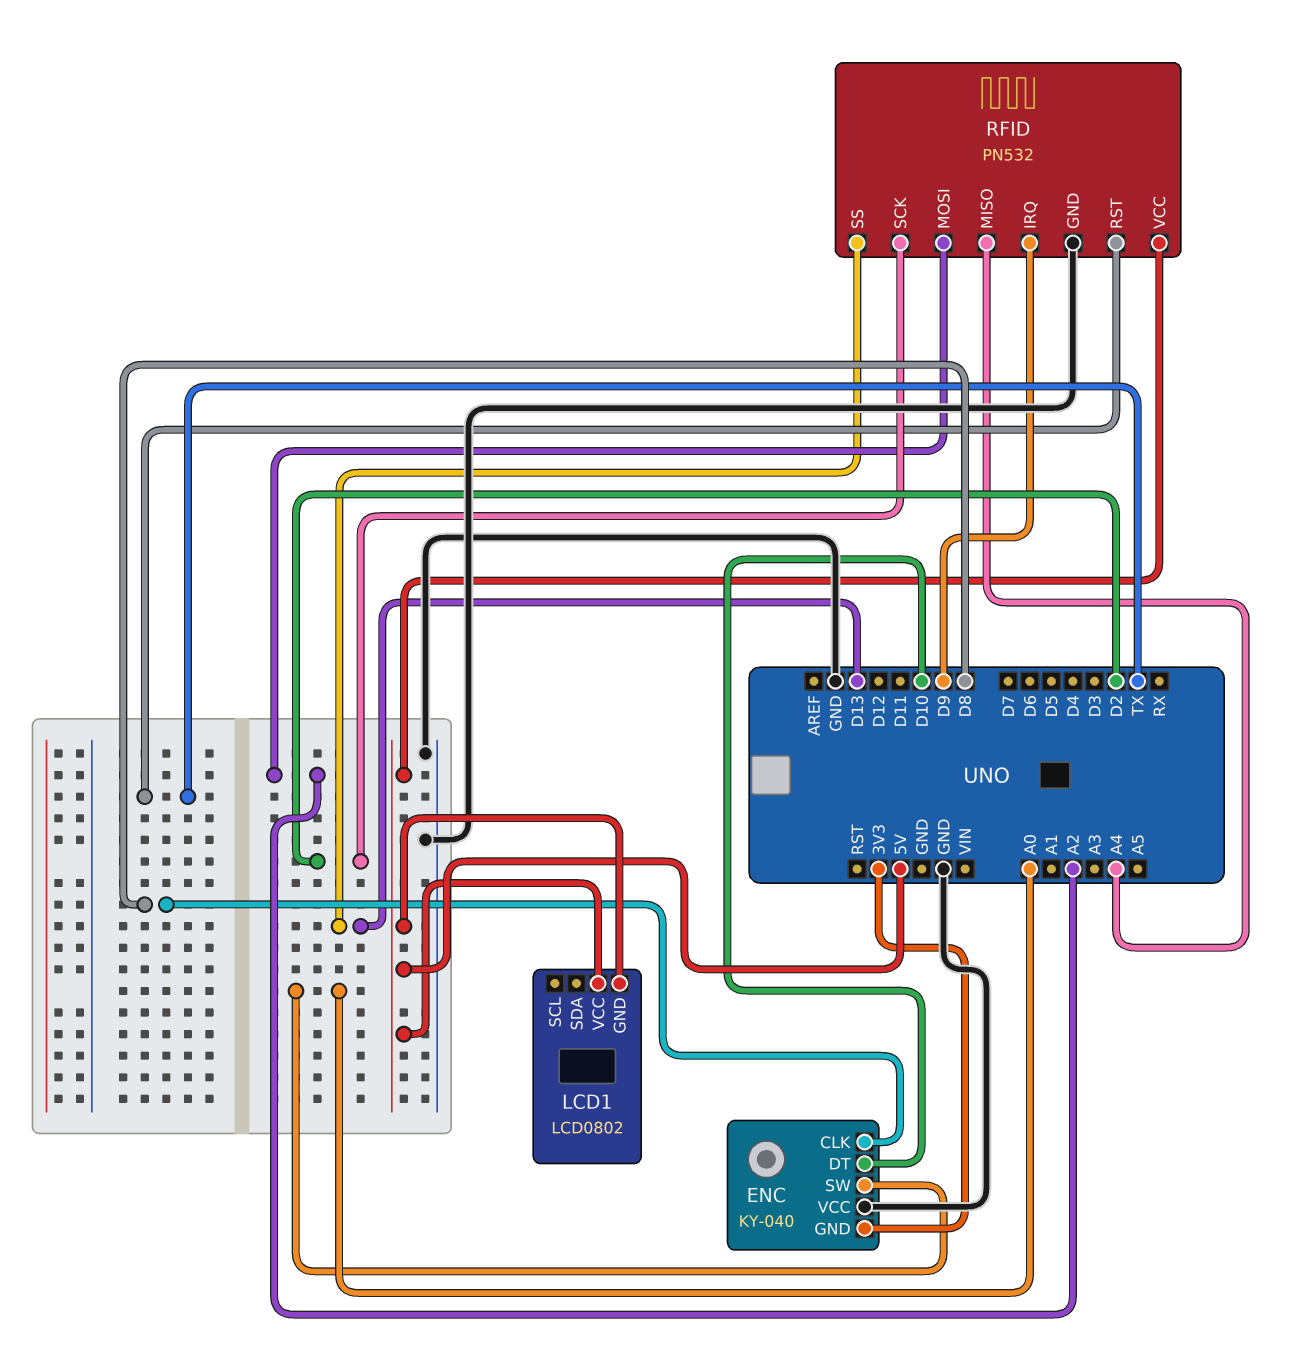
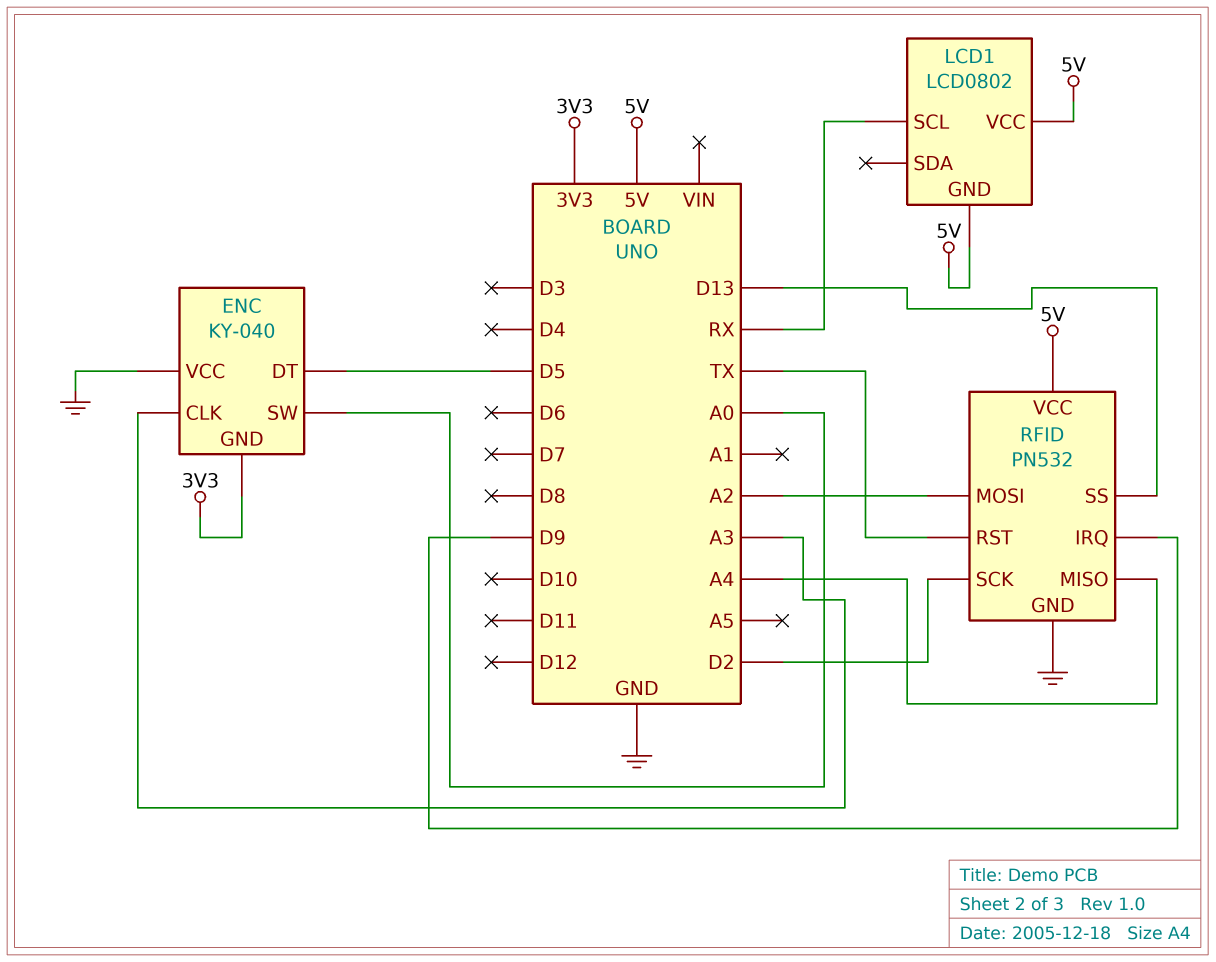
ENC pin CLK: D8 -> A3
ENC pin DT: D10 -> D5
LCD1 pin SCL: none -> RX

